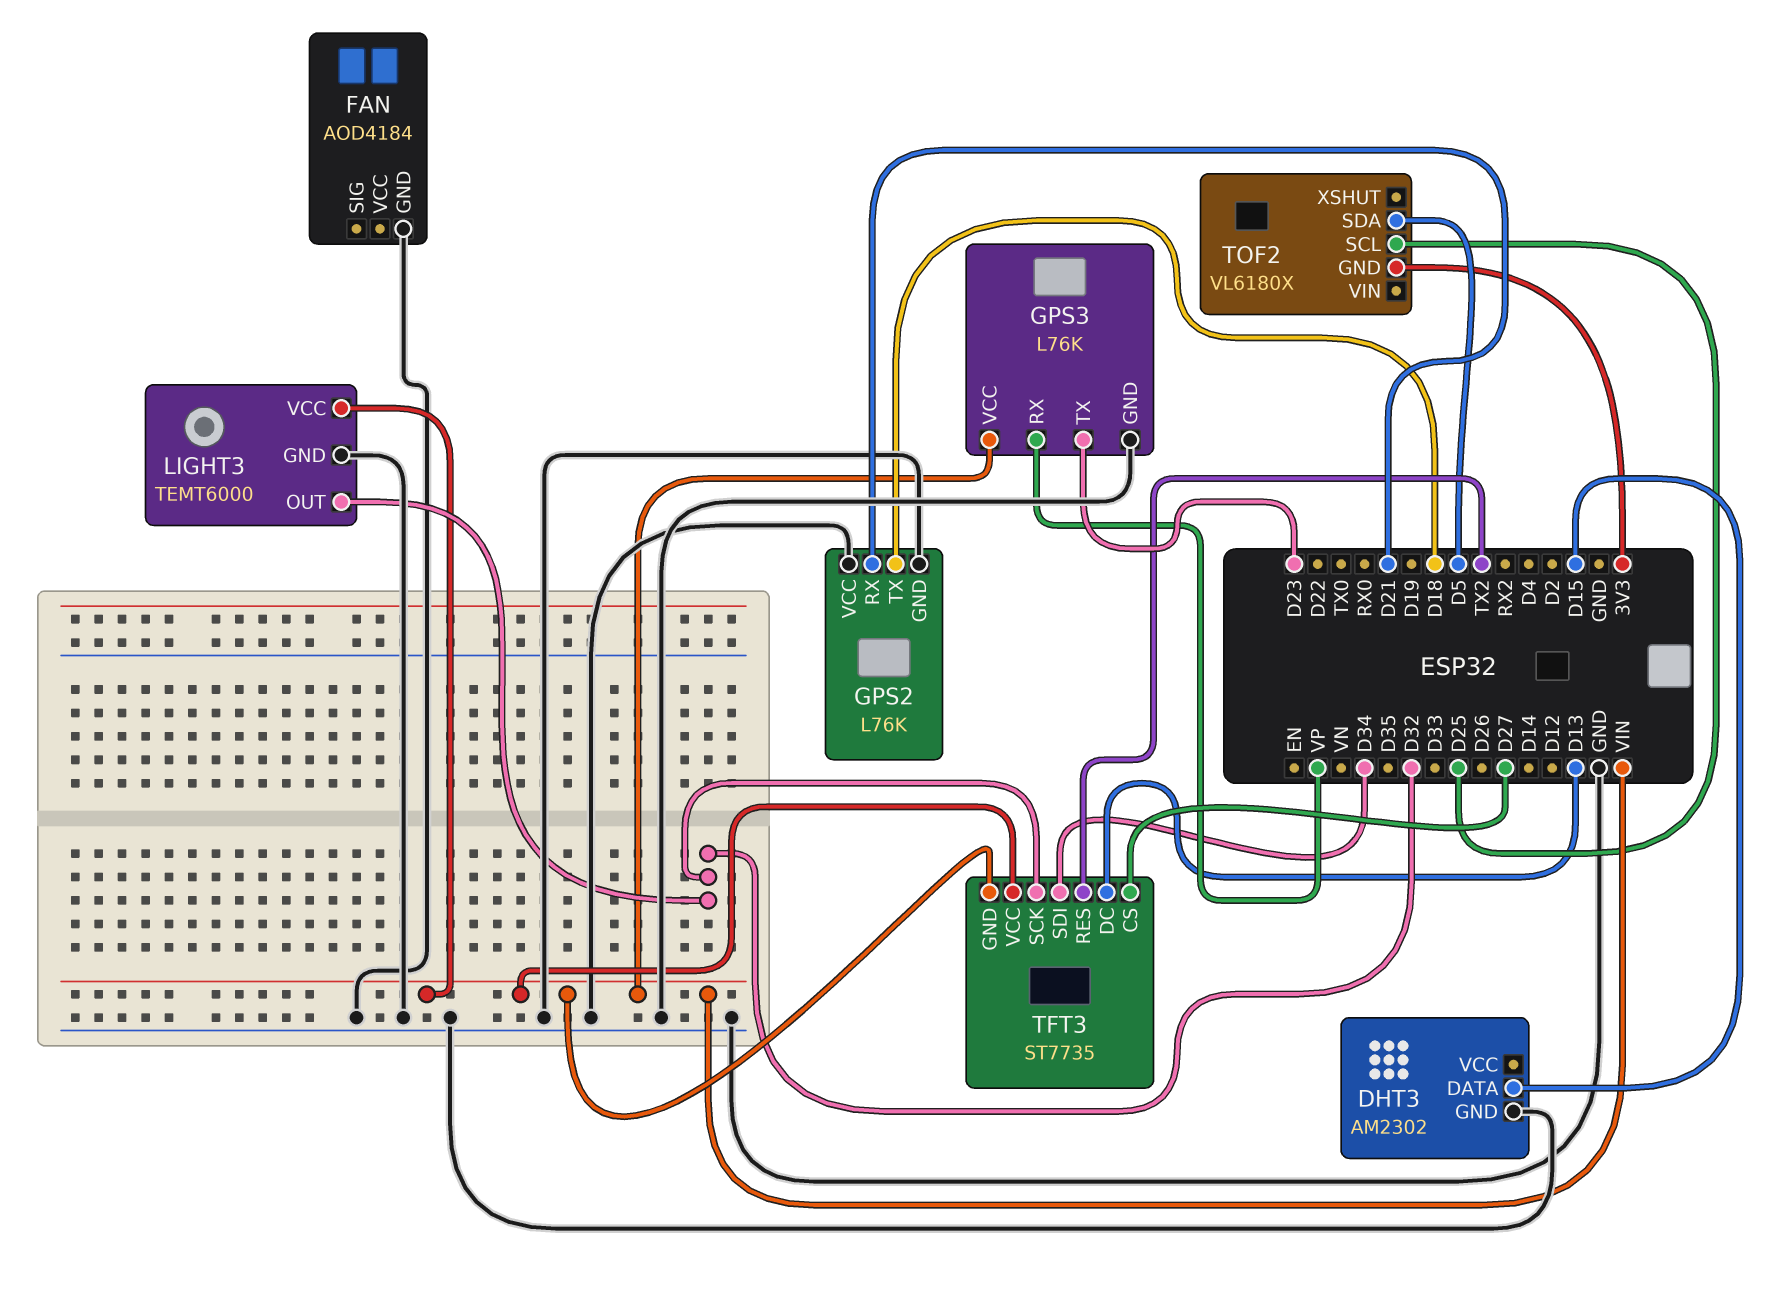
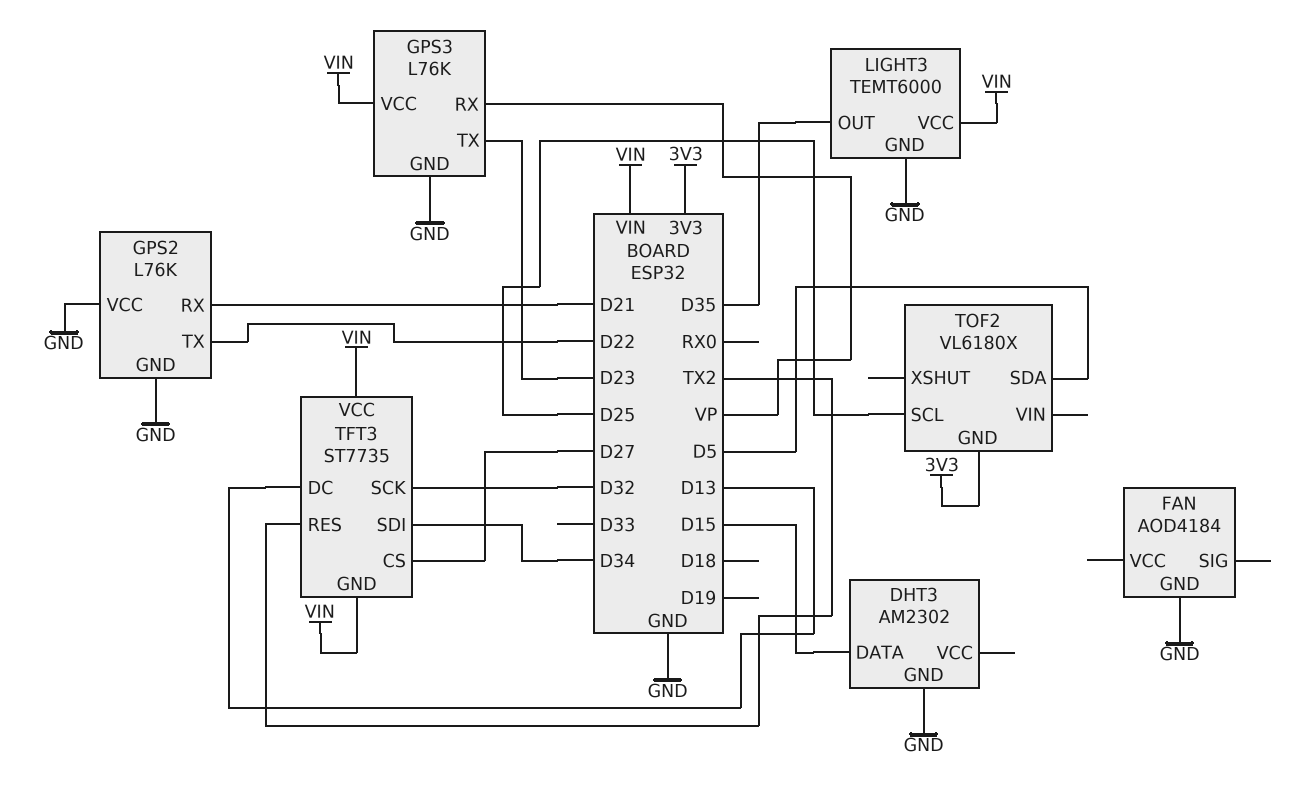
GPS2 pin TX: D18 -> D22
LIGHT3 pin OUT: D32 -> D35

